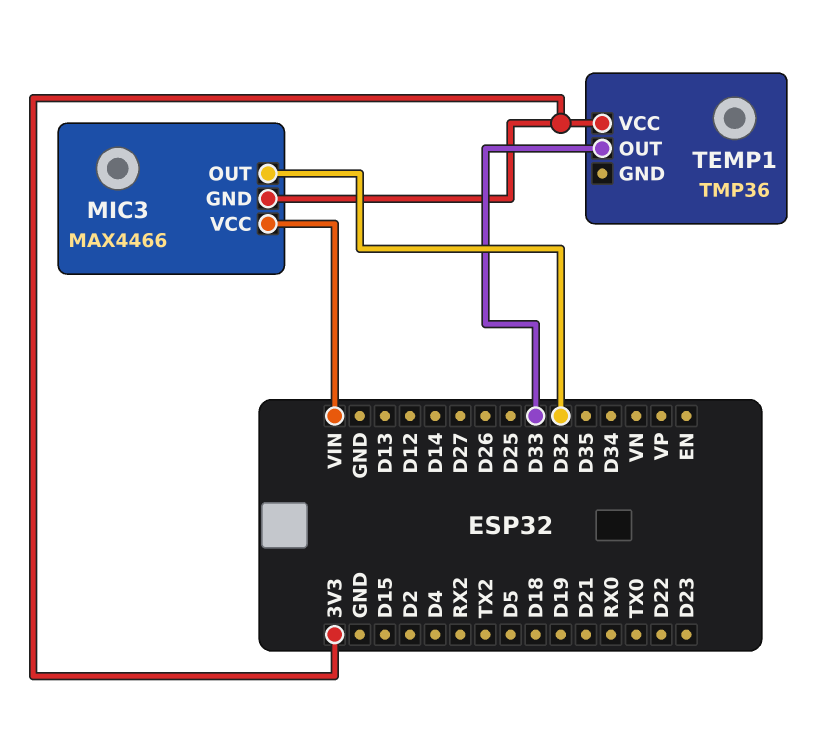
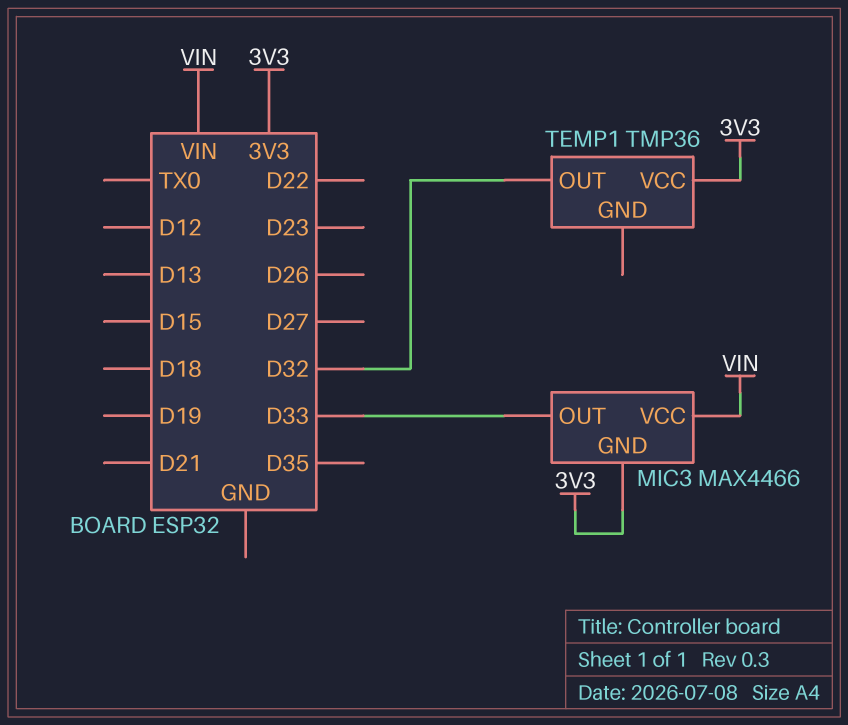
MIC3 pin OUT: D32 -> D33
TEMP1 pin OUT: D33 -> D32

